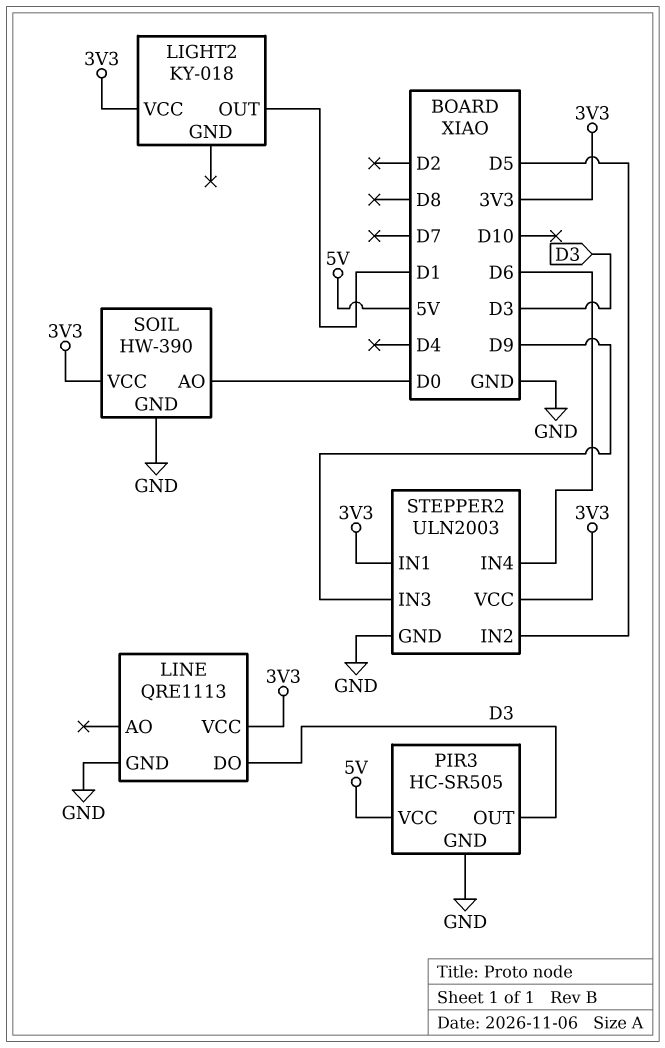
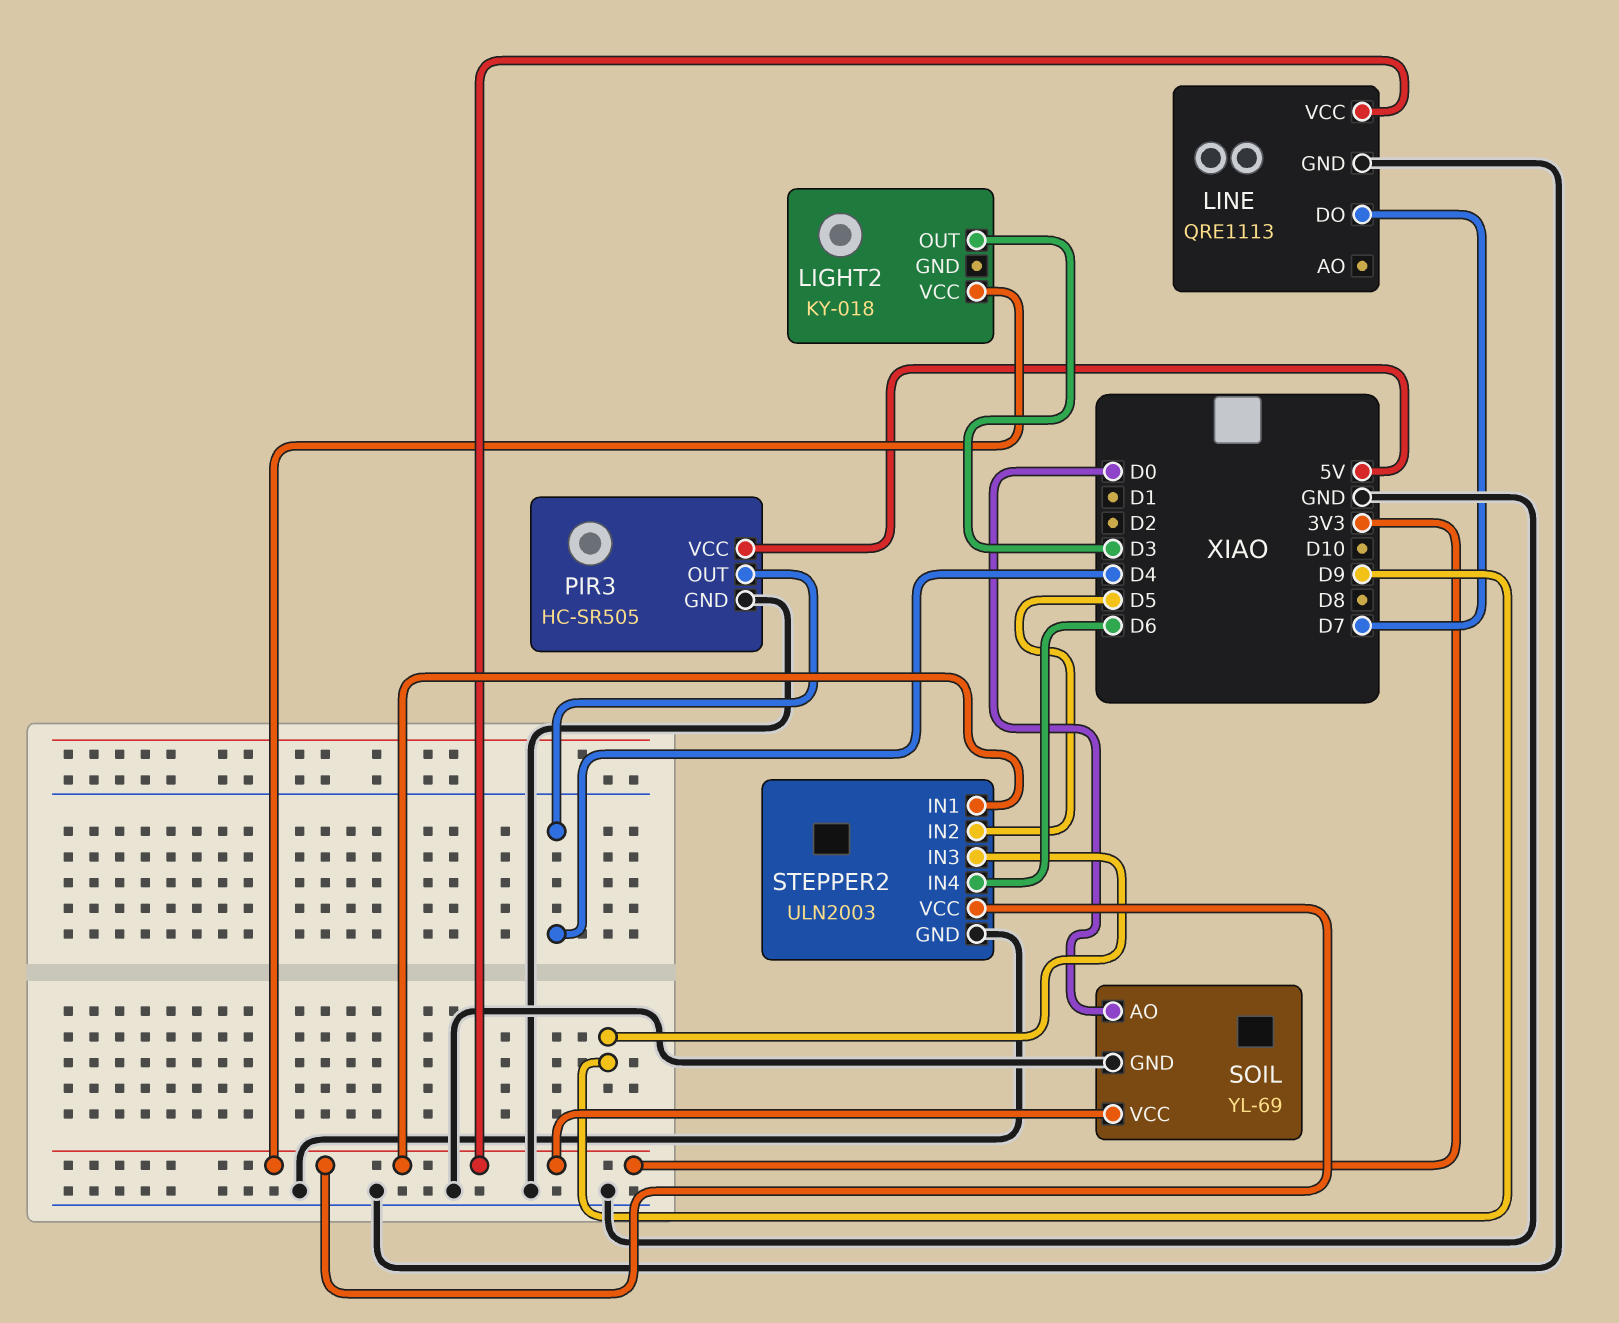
LIGHT2 pin OUT: D1 -> D3
LINE pin DO: D3 -> D7
PIR3 pin OUT: D3 -> D4
SOIL: HW-390 -> YL-69

